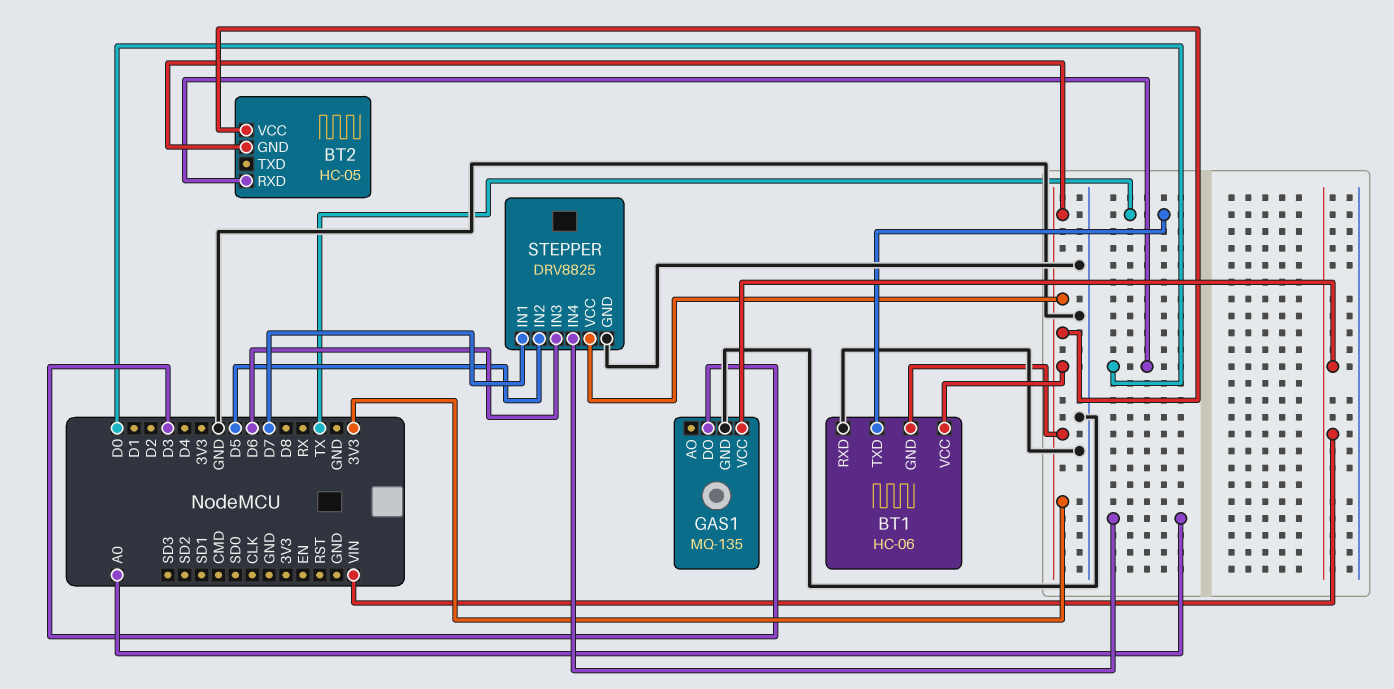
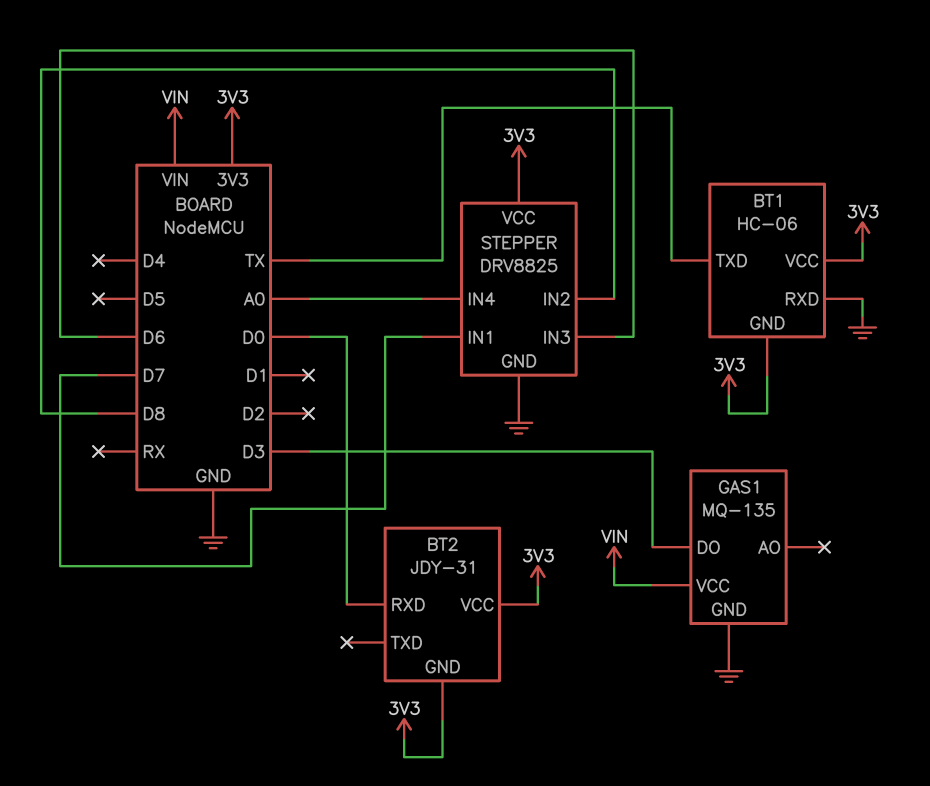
BT2: HC-05 -> JDY-31
STEPPER pin IN2: D5 -> D8

